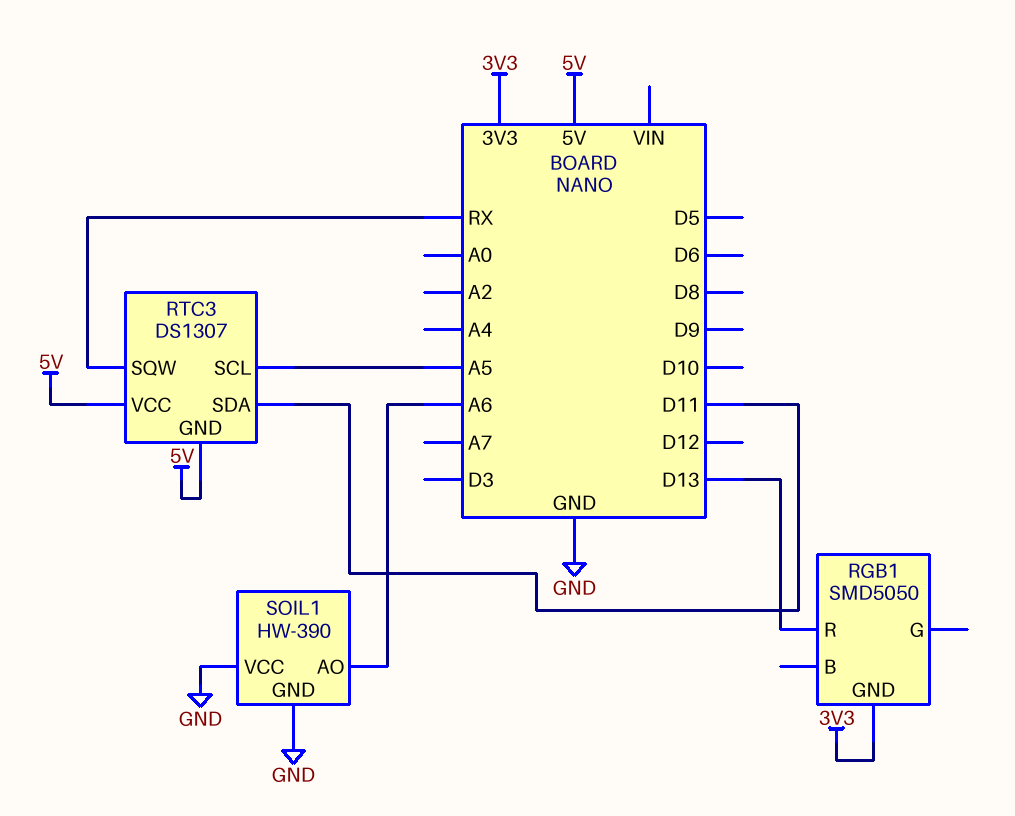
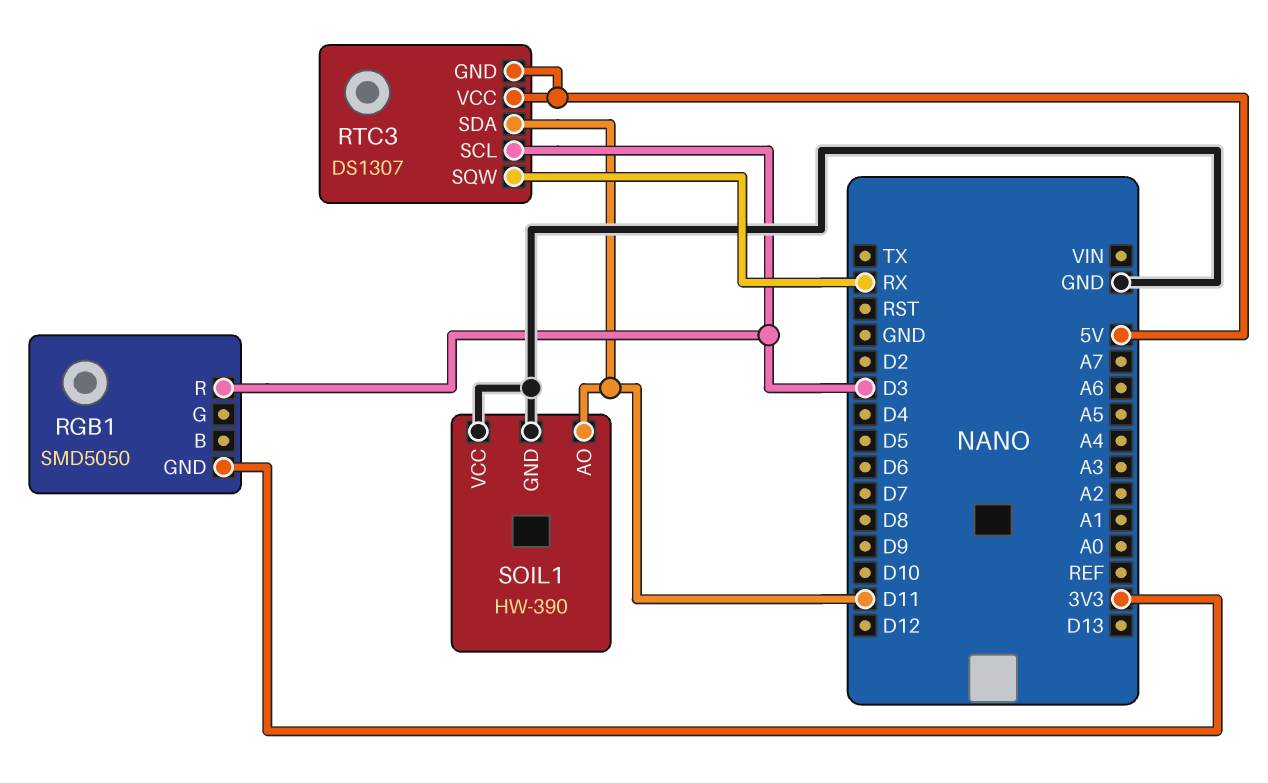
RGB1 pin R: D13 -> D3
RTC3 pin SCL: A5 -> D3
SOIL1 pin AO: A6 -> D11

